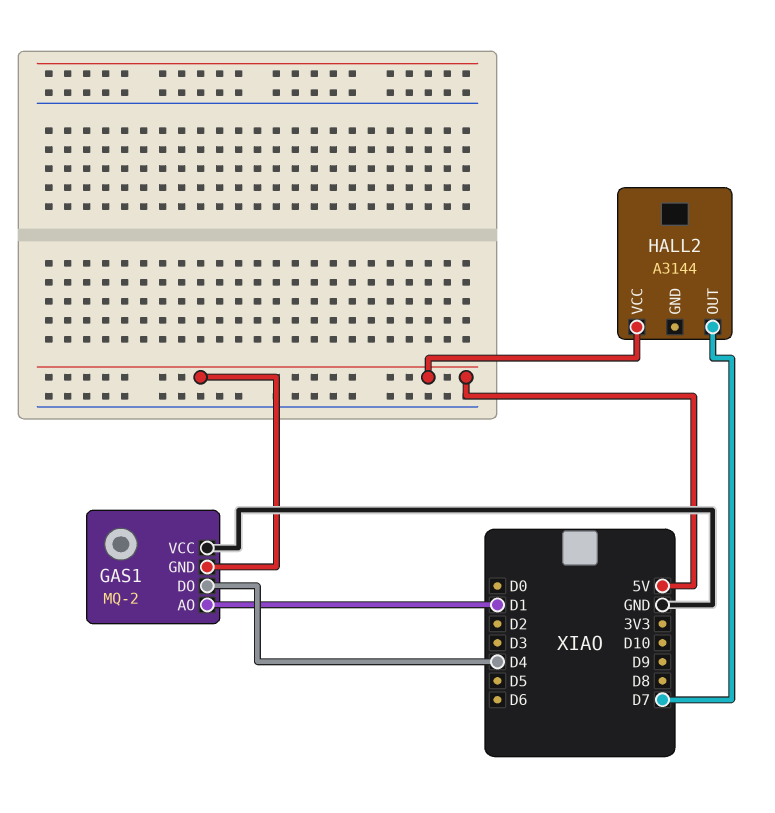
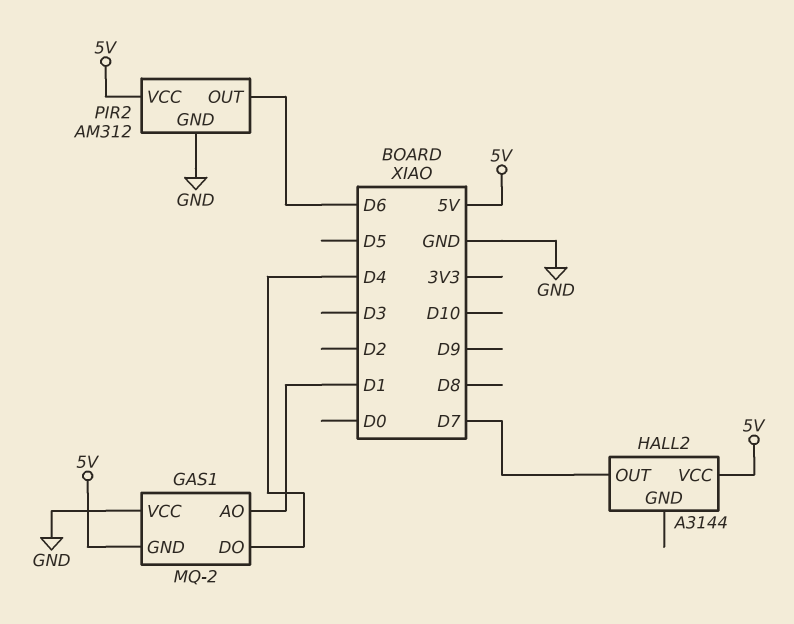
PIR2: none -> AM312
PIR2 pin GND: none -> GND
PIR2 pin OUT: none -> D6
PIR2 pin VCC: none -> 5V

